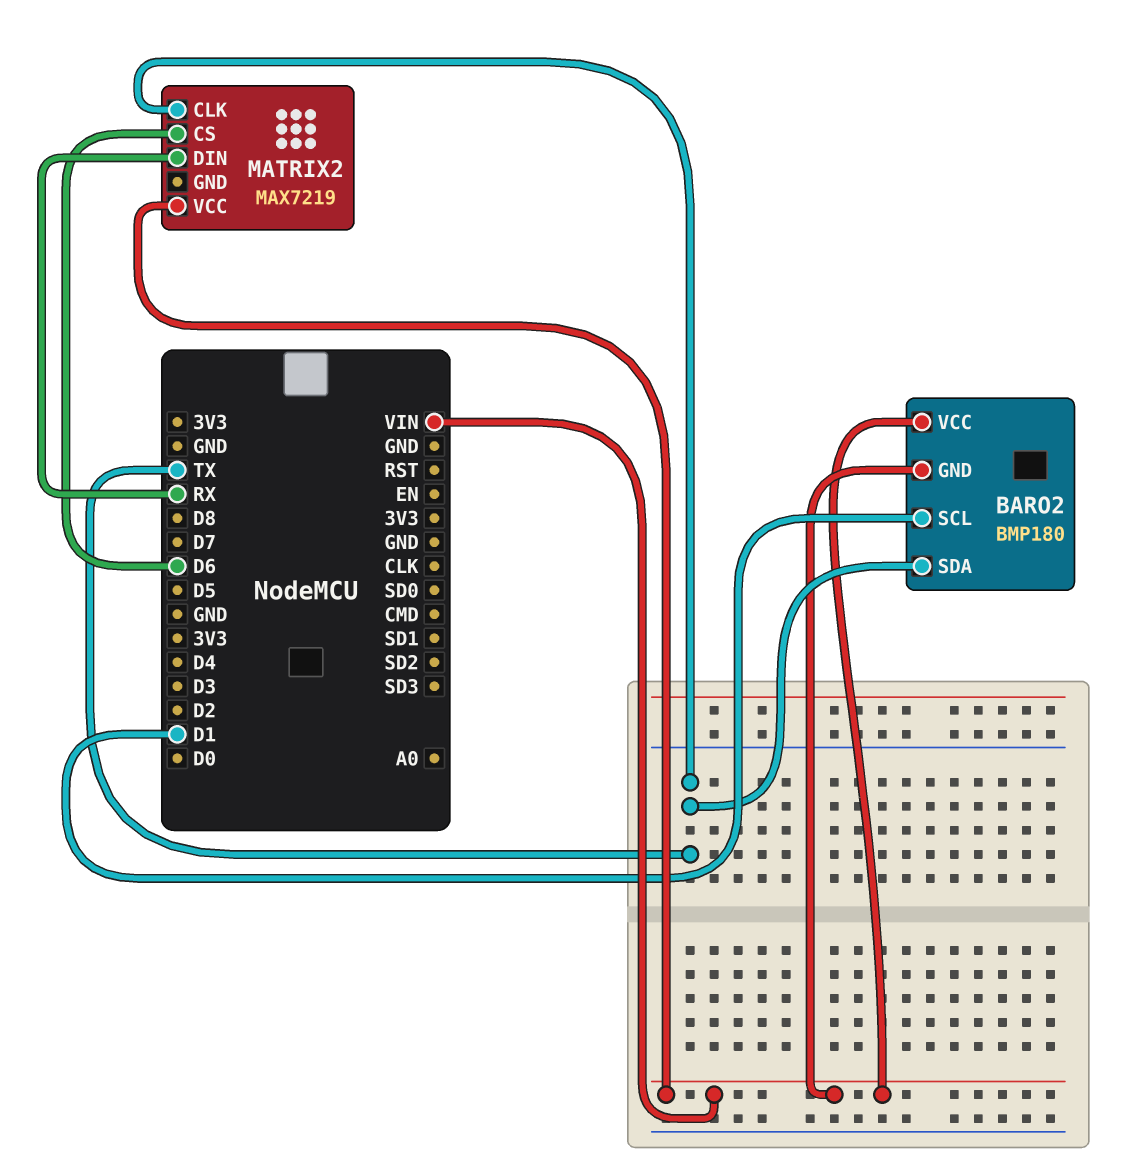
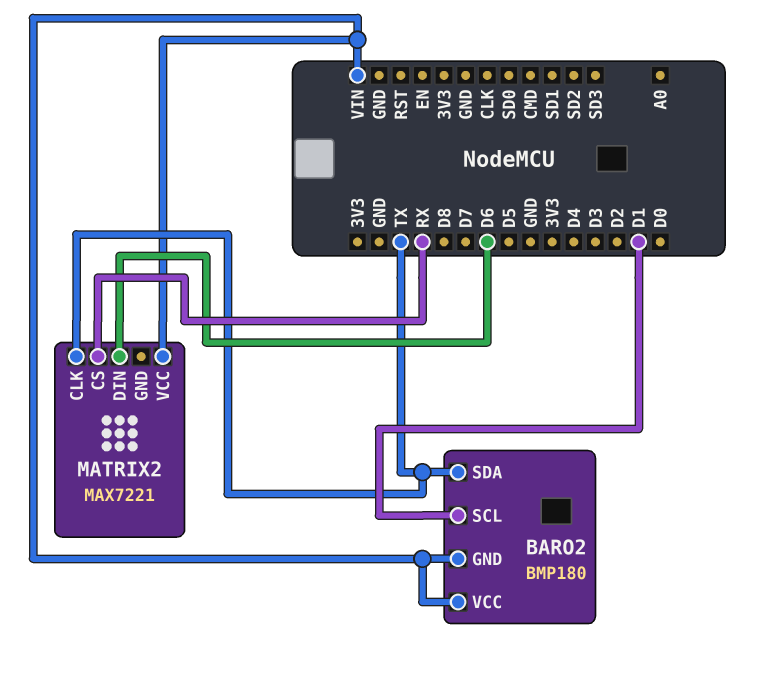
MATRIX2: MAX7219 -> MAX7221
MATRIX2 pin CS: D6 -> RX
MATRIX2 pin DIN: RX -> D6

